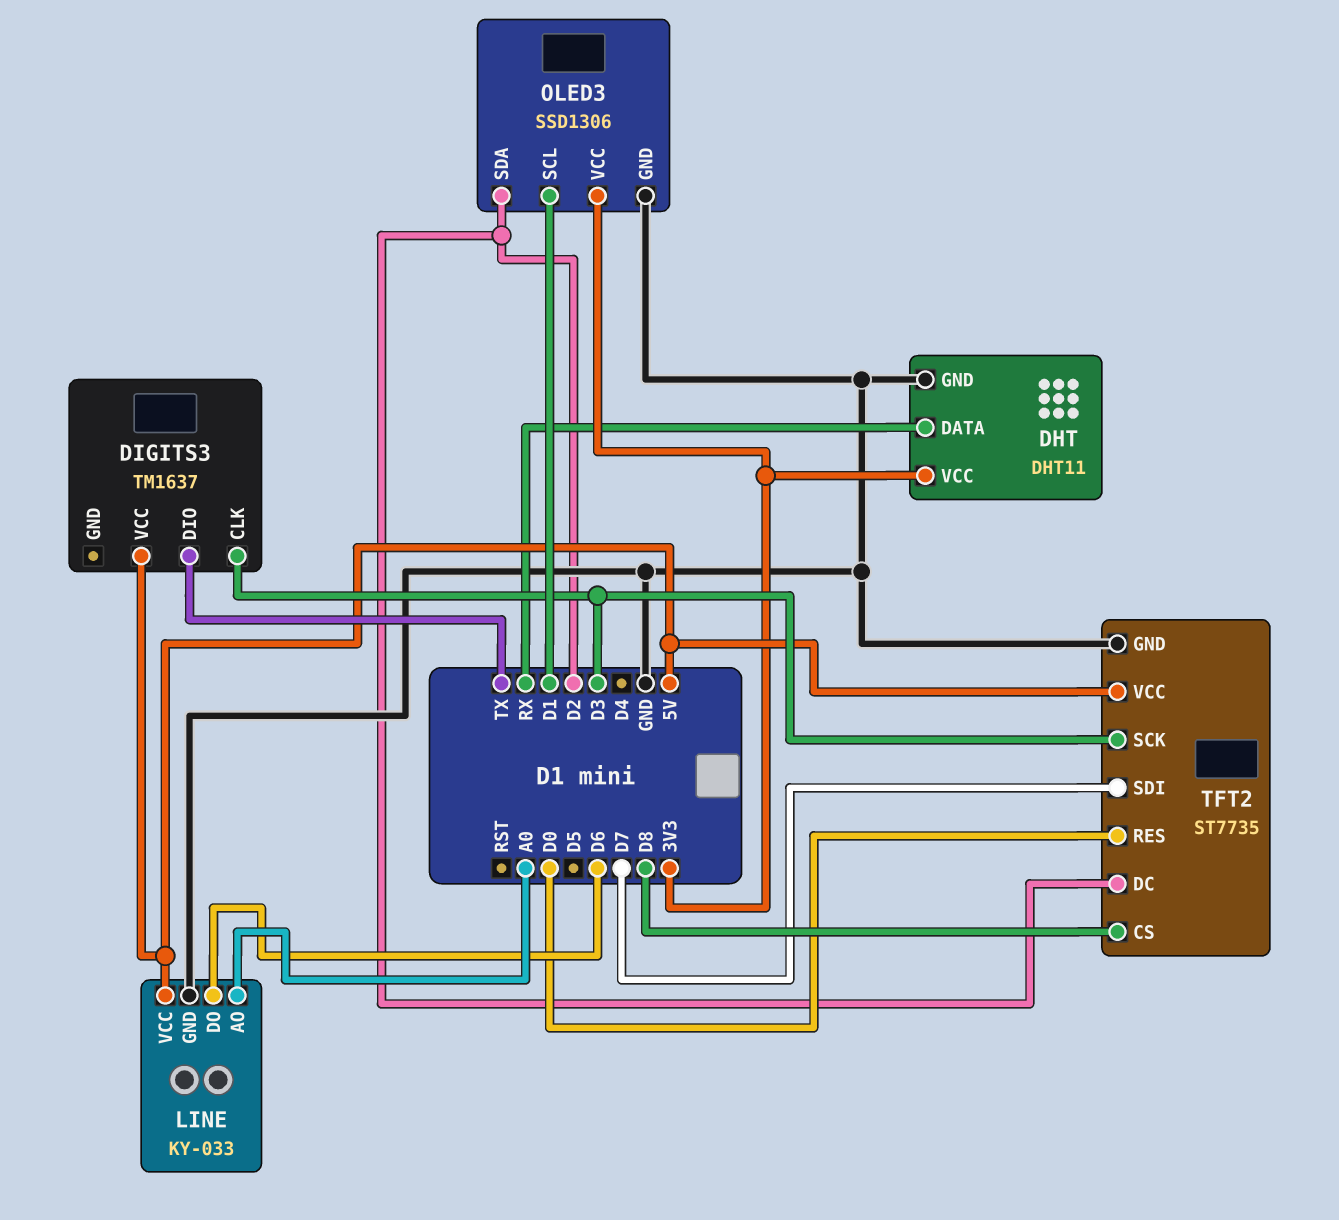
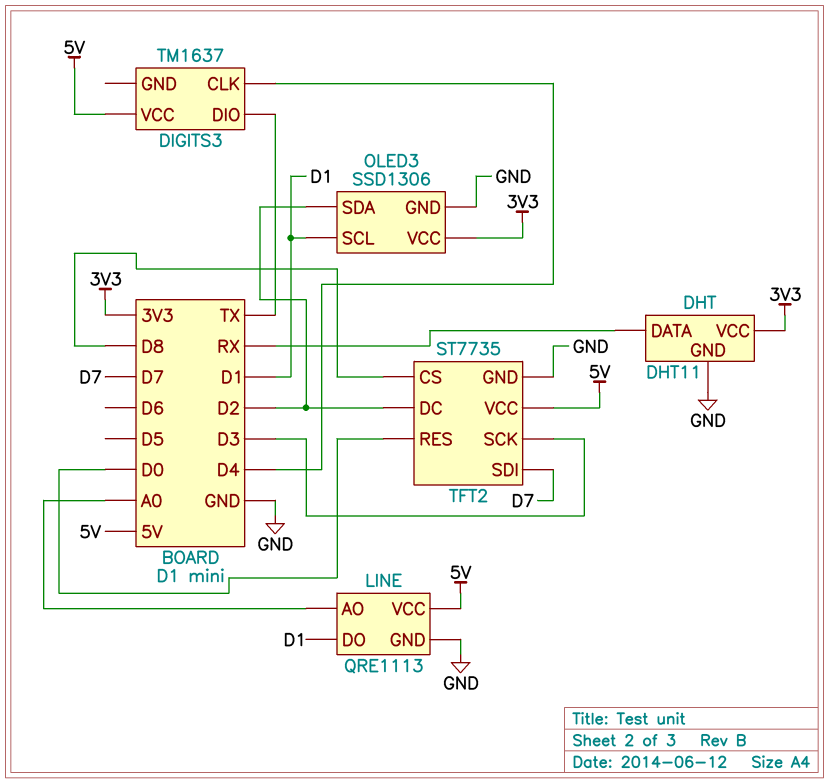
DIGITS3 pin CLK: D3 -> D4
LINE: KY-033 -> QRE1113
LINE pin DO: D6 -> D1

